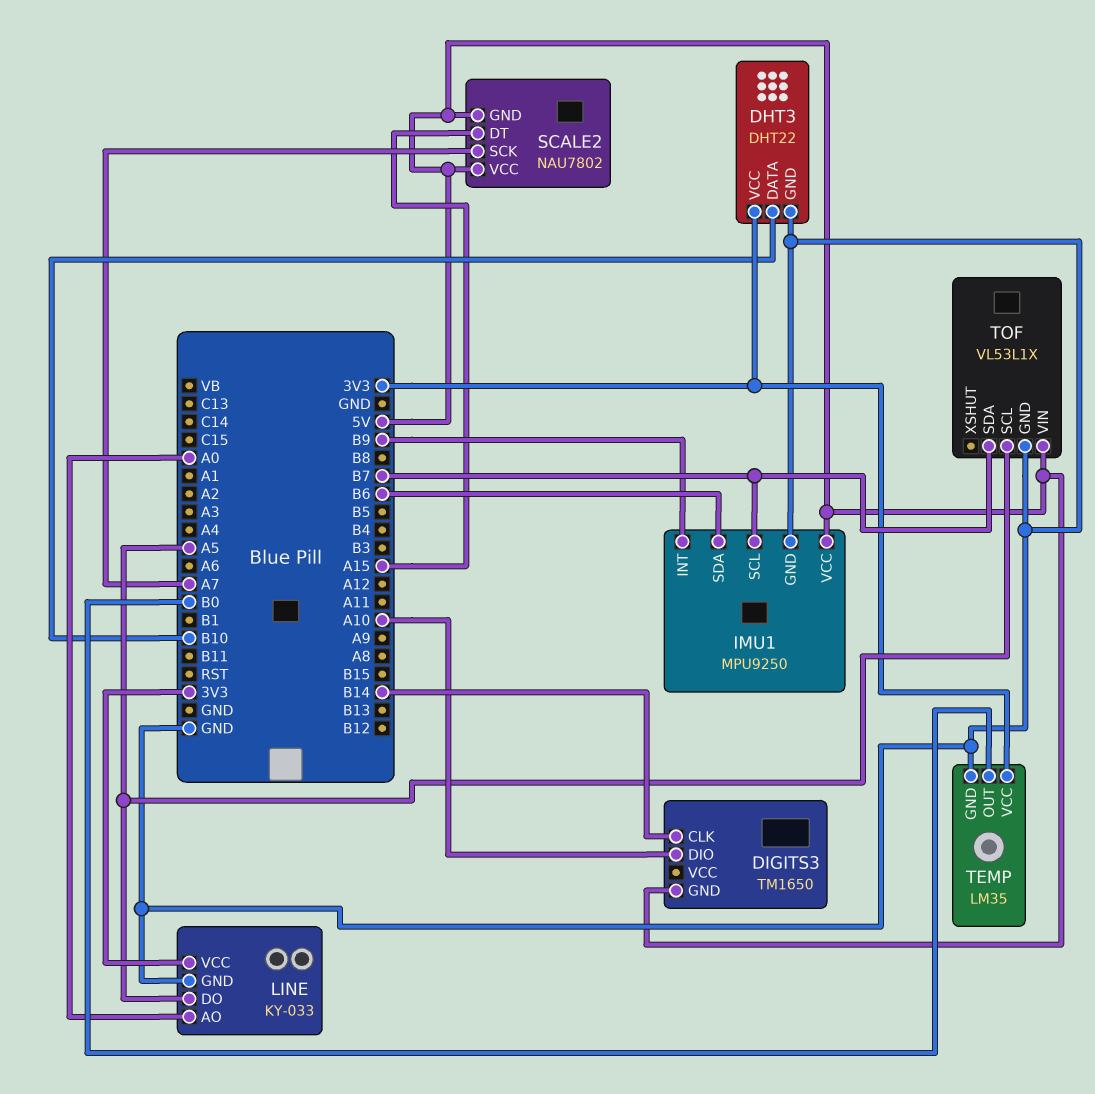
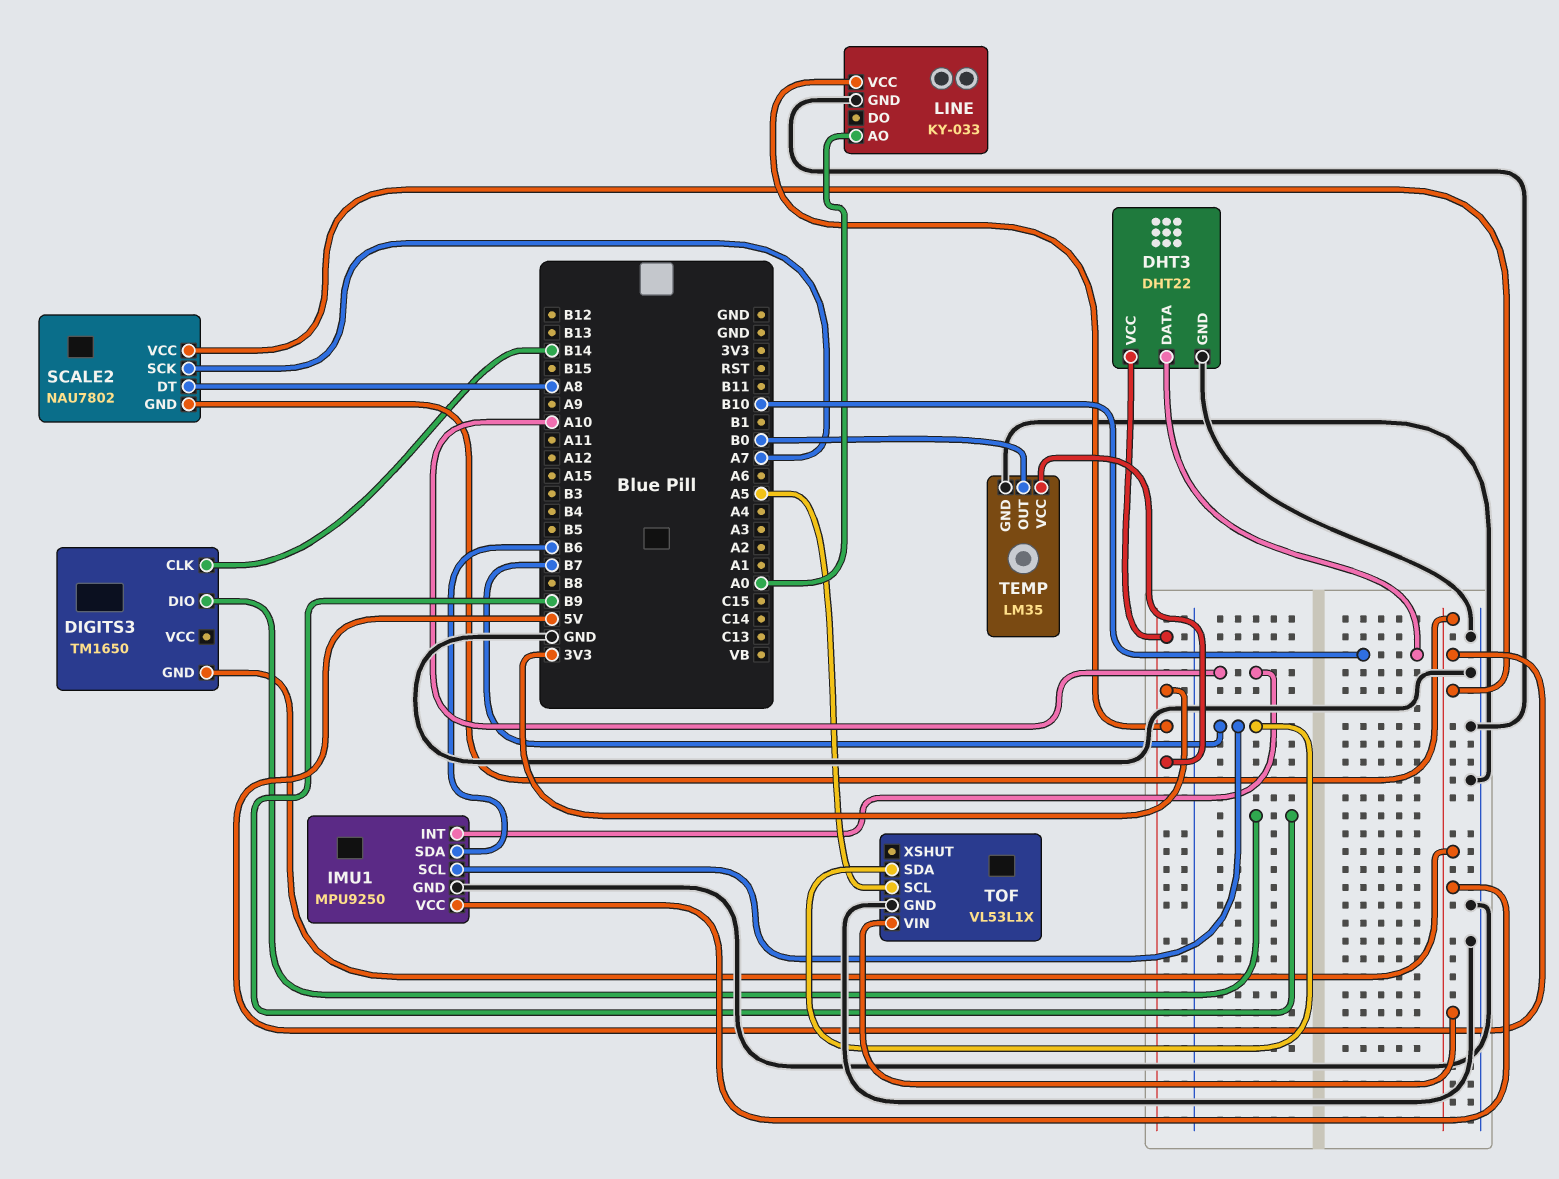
DIGITS3 pin DIO: A10 -> B9
IMU1 pin INT: B9 -> A10
LINE pin DO: A5 -> none
SCALE2 pin DT: A15 -> A8

